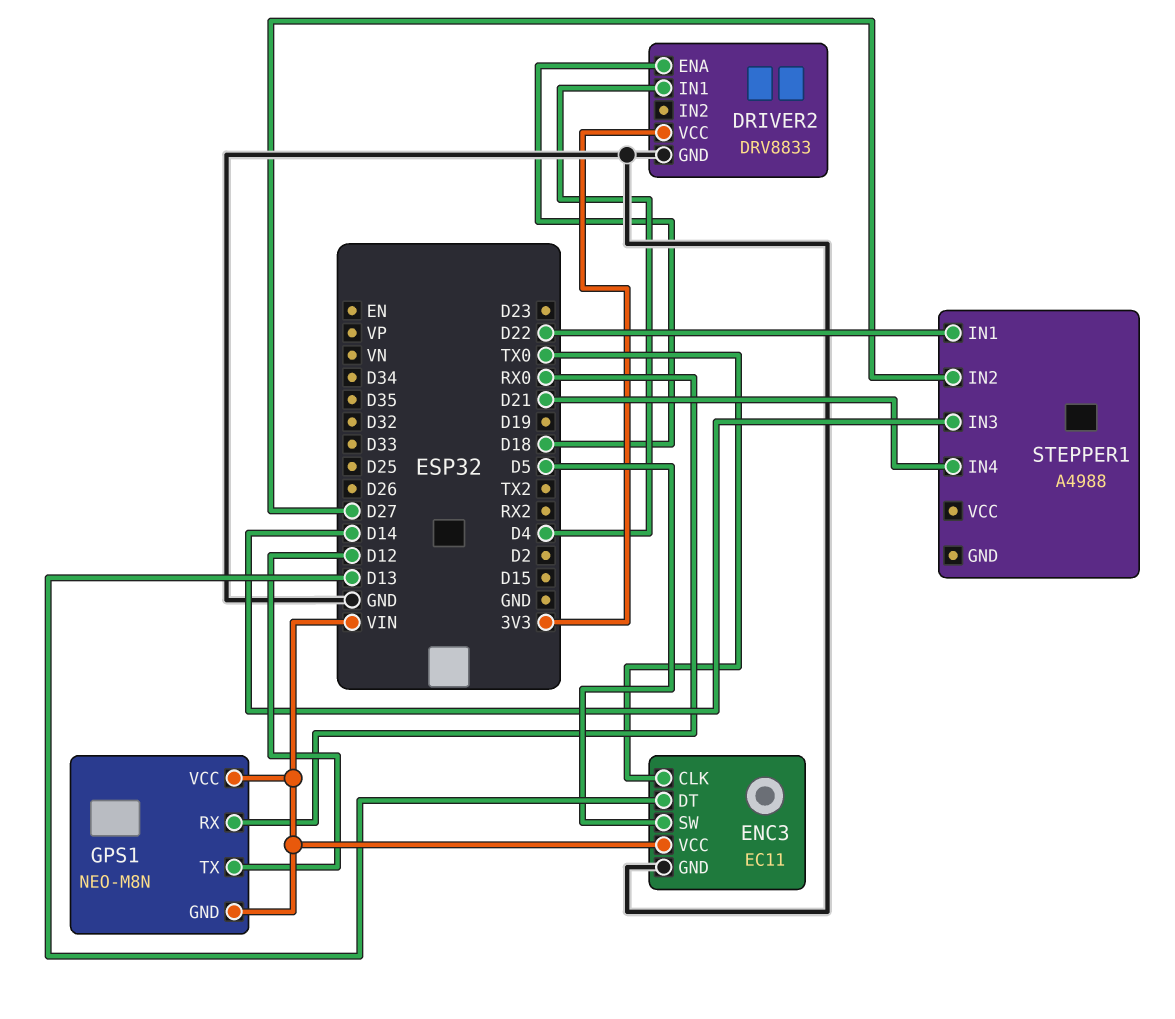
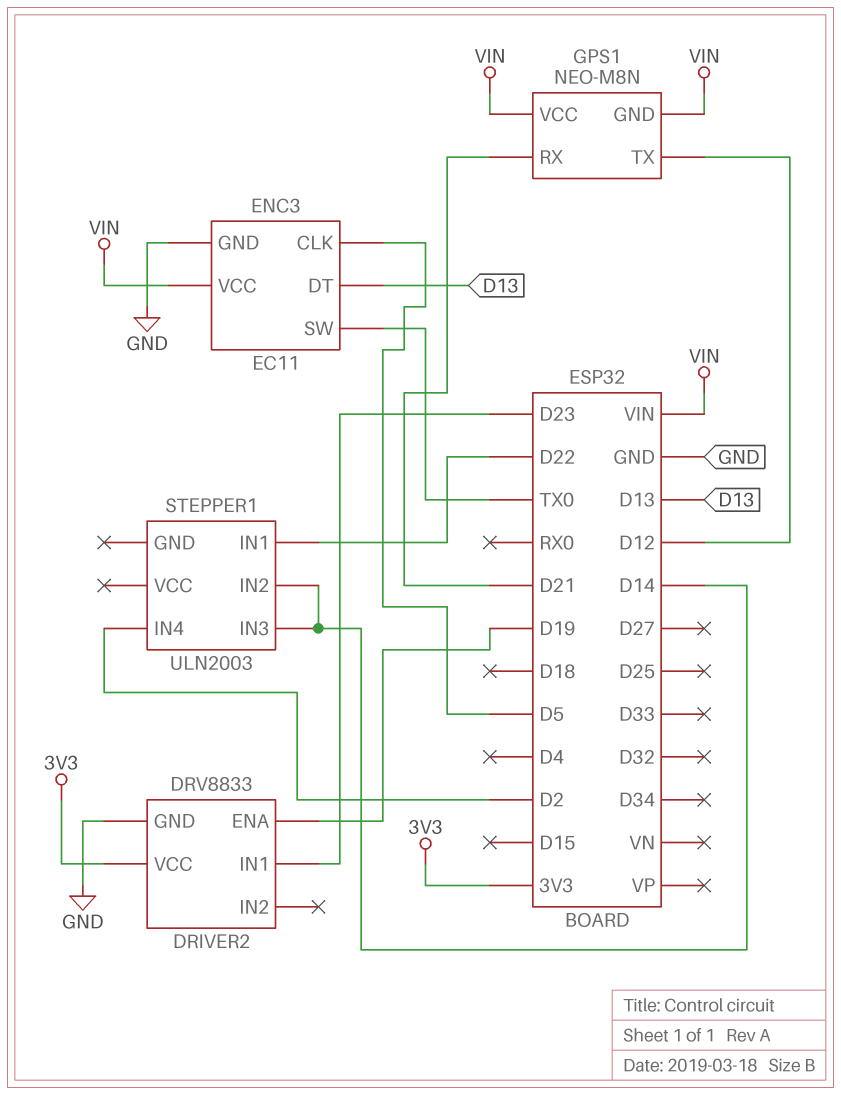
DRIVER2 pin ENA: D18 -> D19
DRIVER2 pin IN1: D4 -> D23
ENC3 pin CLK: TX0 -> D5
ENC3 pin SW: D5 -> TX0
GPS1 pin RX: RX0 -> D21
STEPPER1: A4988 -> ULN2003
STEPPER1 pin IN2: D27 -> D14
STEPPER1 pin IN4: D21 -> D2

